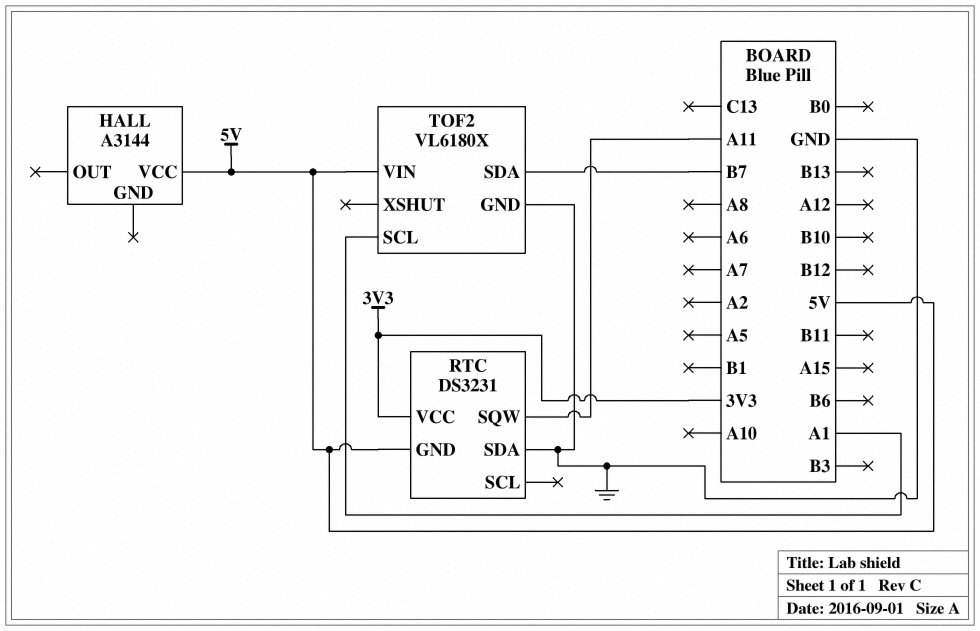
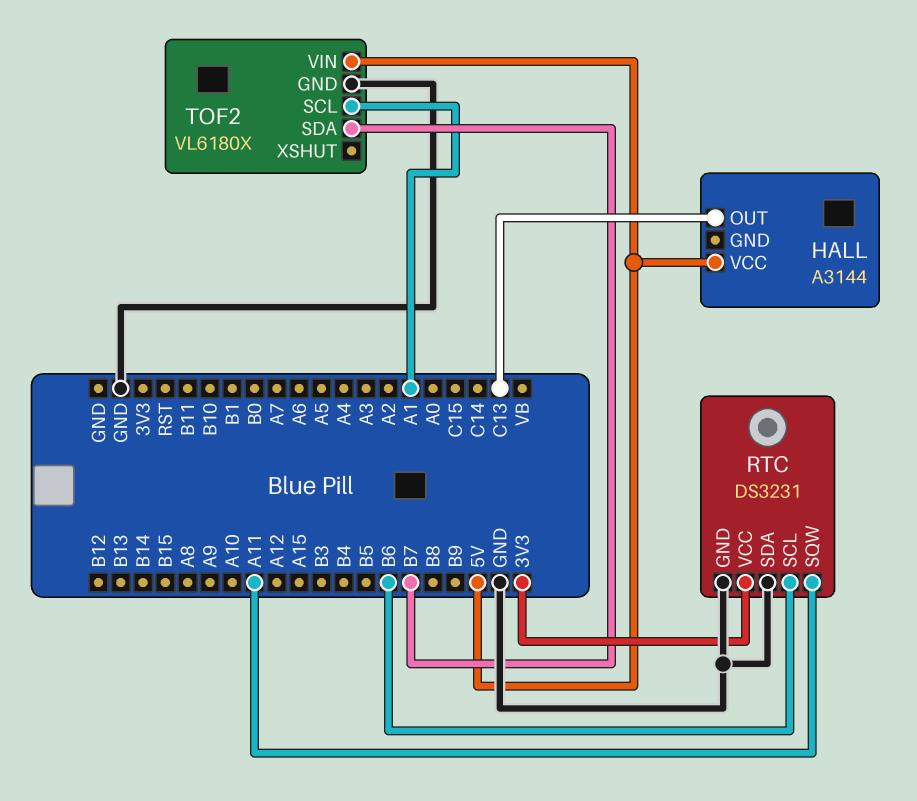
HALL pin OUT: none -> C13
RTC pin GND: 5V -> GND
RTC pin SCL: none -> B6

